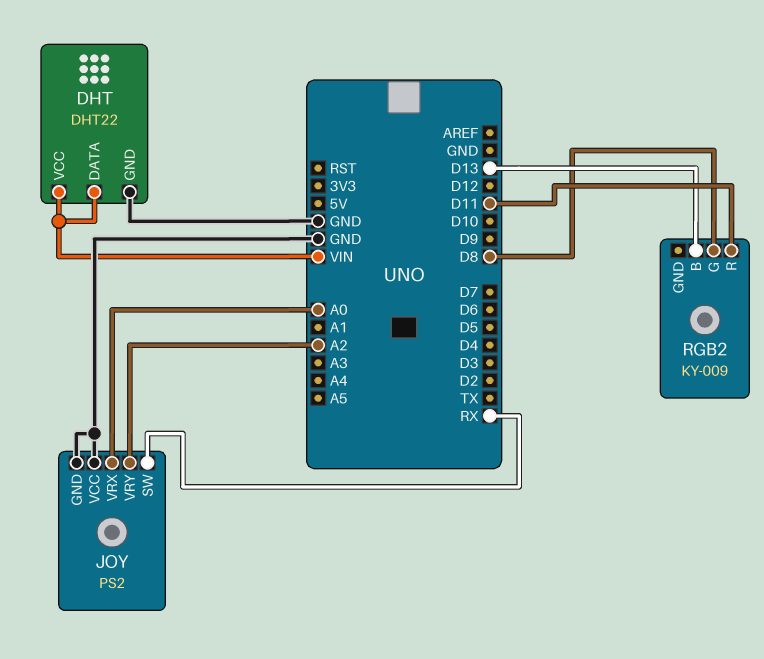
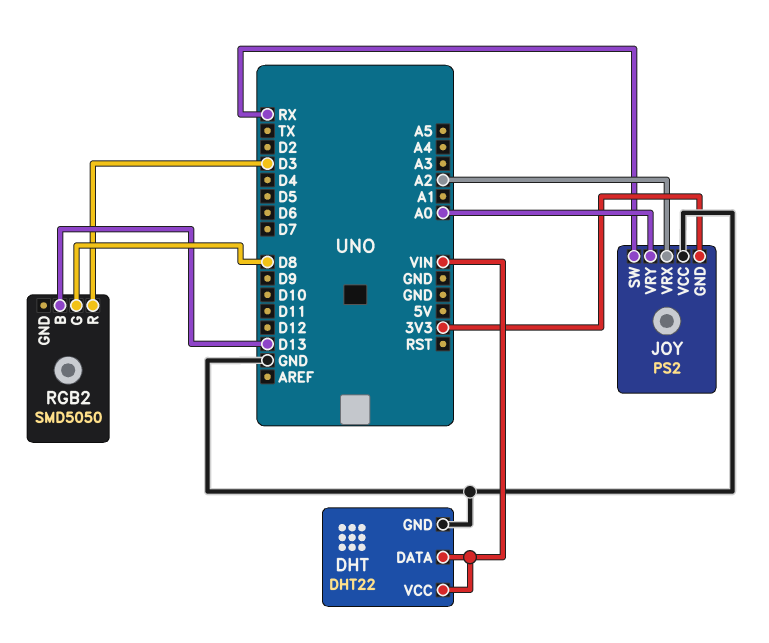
JOY pin GND: GND -> 3V3
JOY pin VRX: A0 -> A2
JOY pin VRY: A2 -> A0
RGB2: KY-009 -> SMD5050
RGB2 pin R: D11 -> D3

